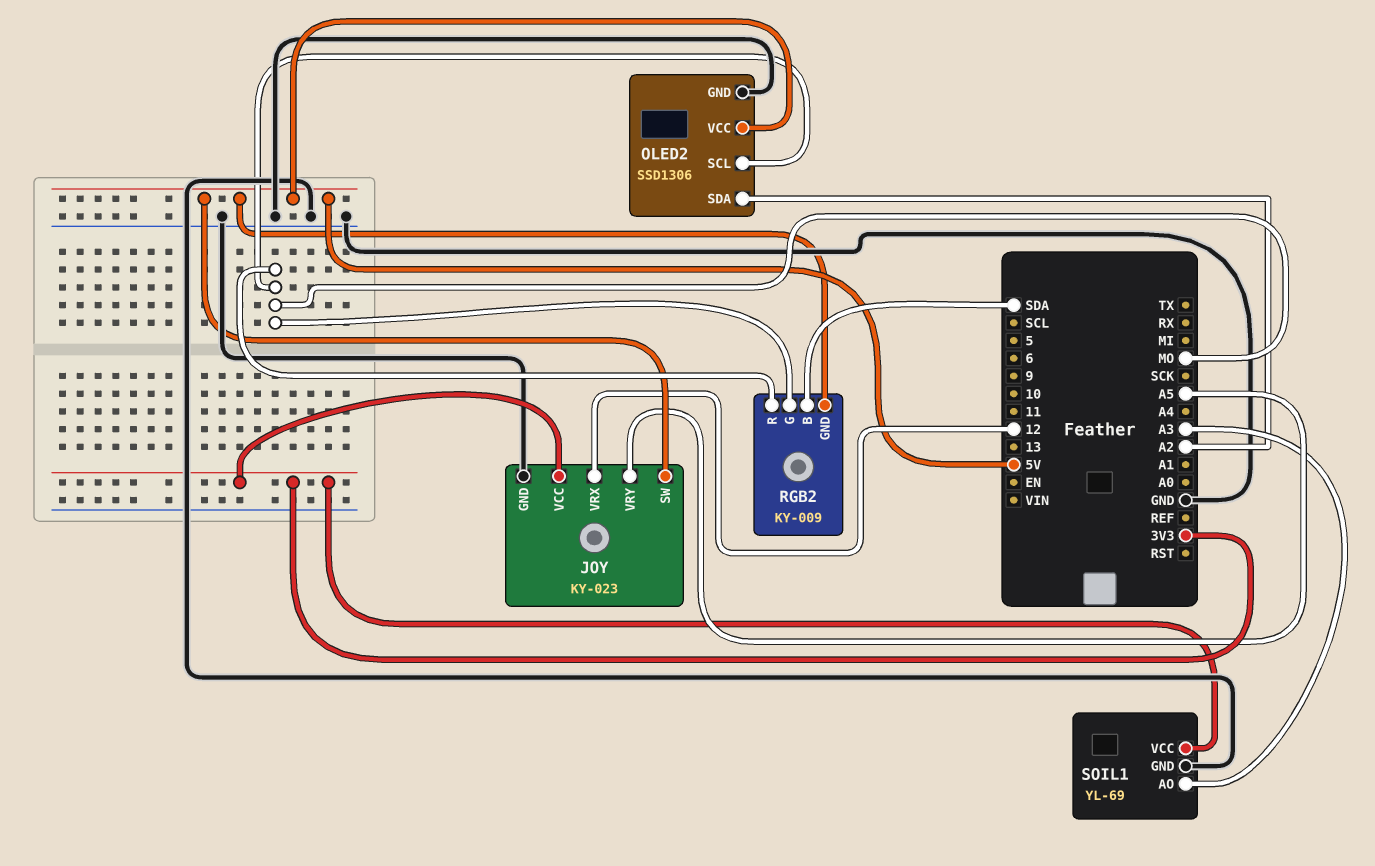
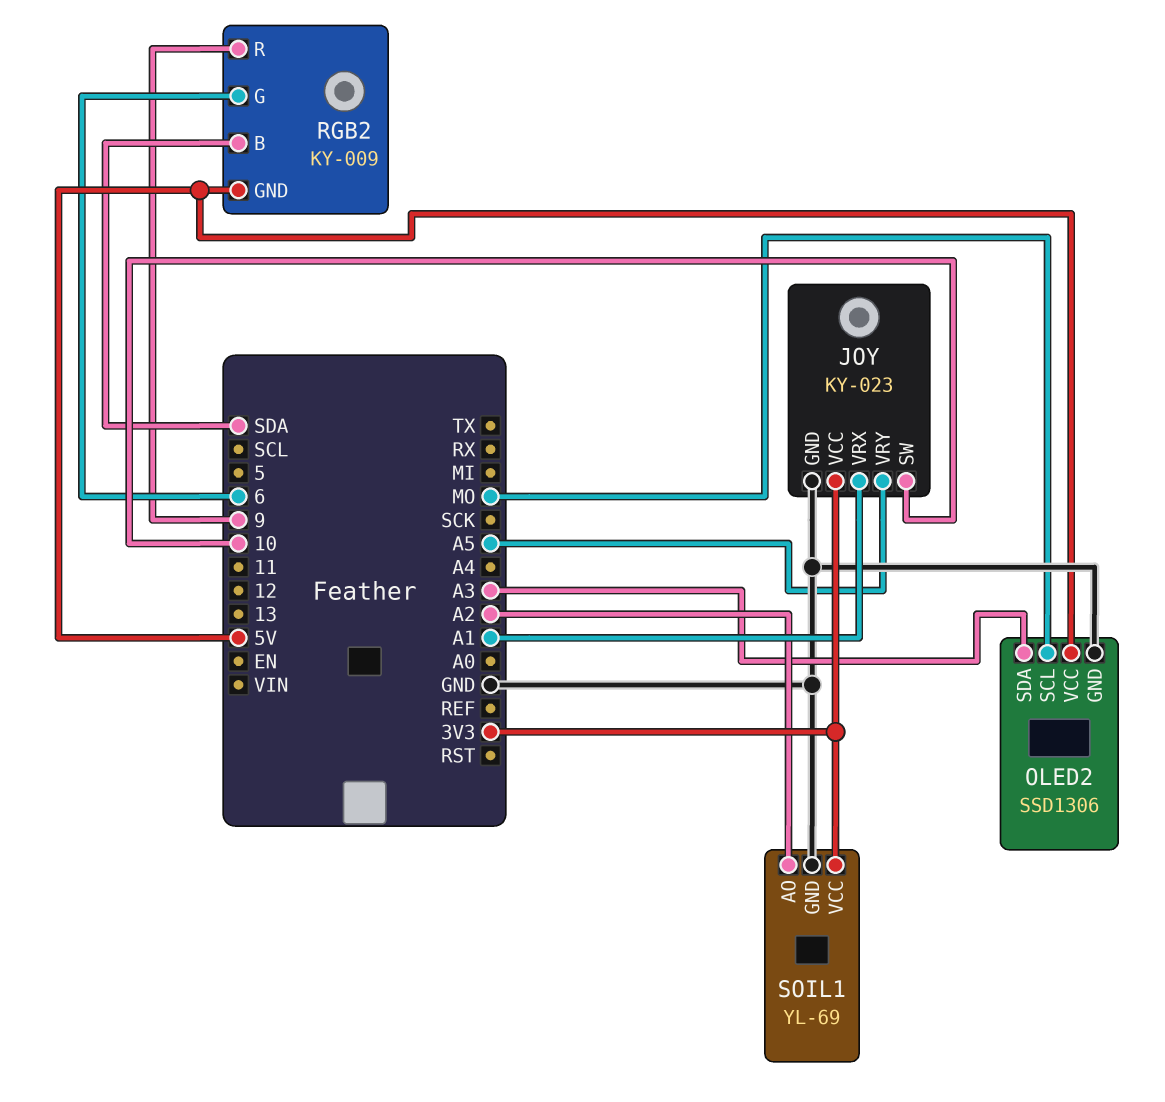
JOY pin SW: 5V -> 10
JOY pin VRX: 12 -> A1
OLED2 pin SDA: A2 -> A3
RGB2 pin G: MO -> 6
RGB2 pin R: MO -> 9
SOIL1 pin AO: A3 -> A2

